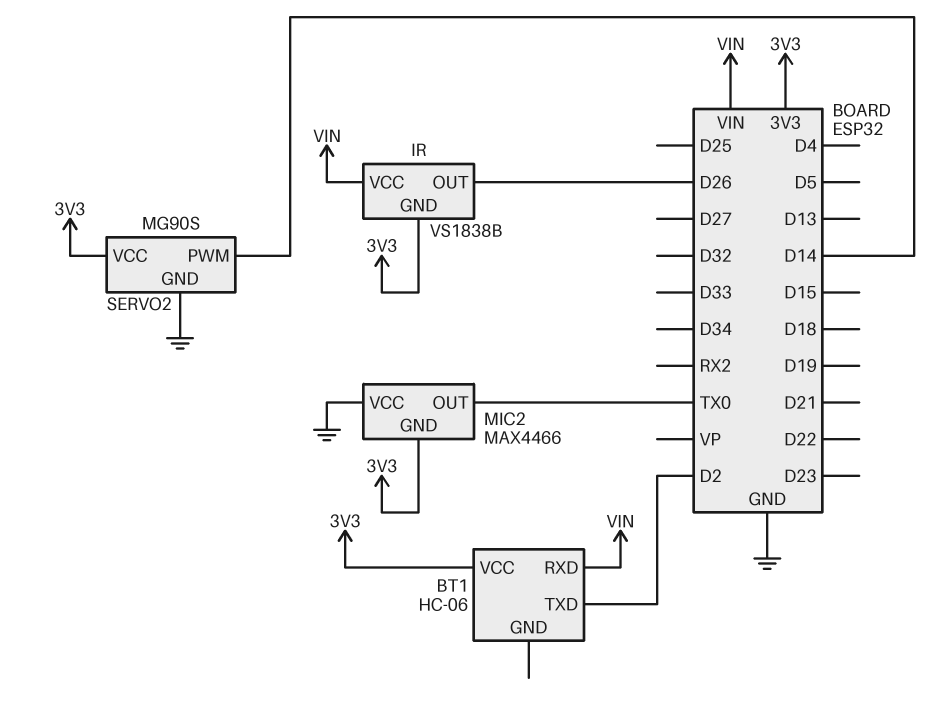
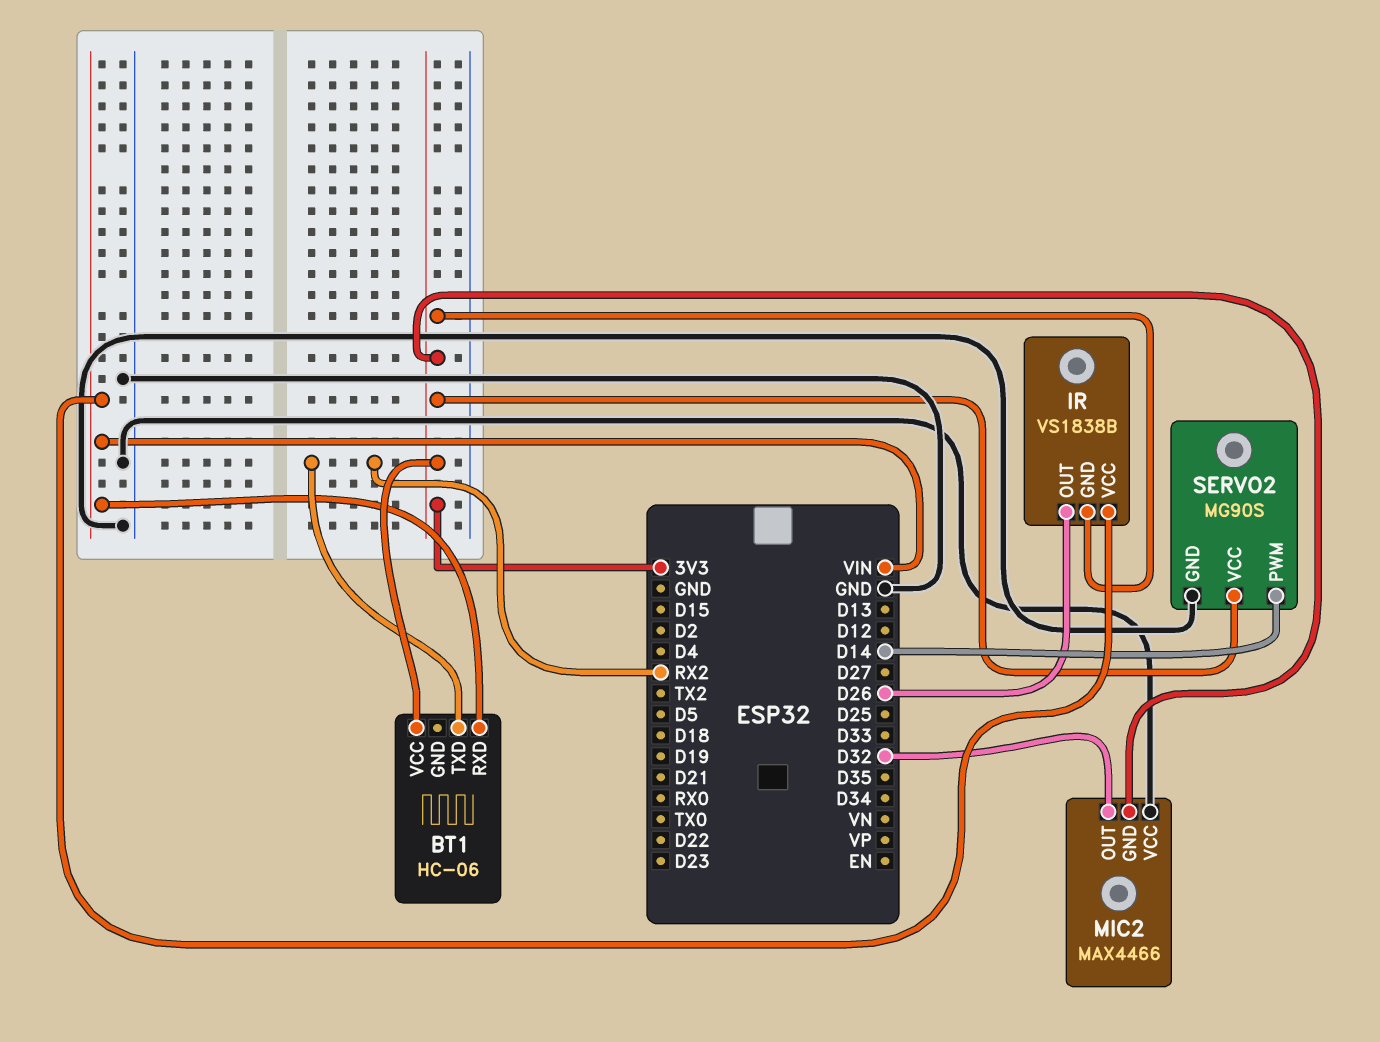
BT1 pin TXD: D2 -> RX2
MIC2 pin OUT: TX0 -> D32

